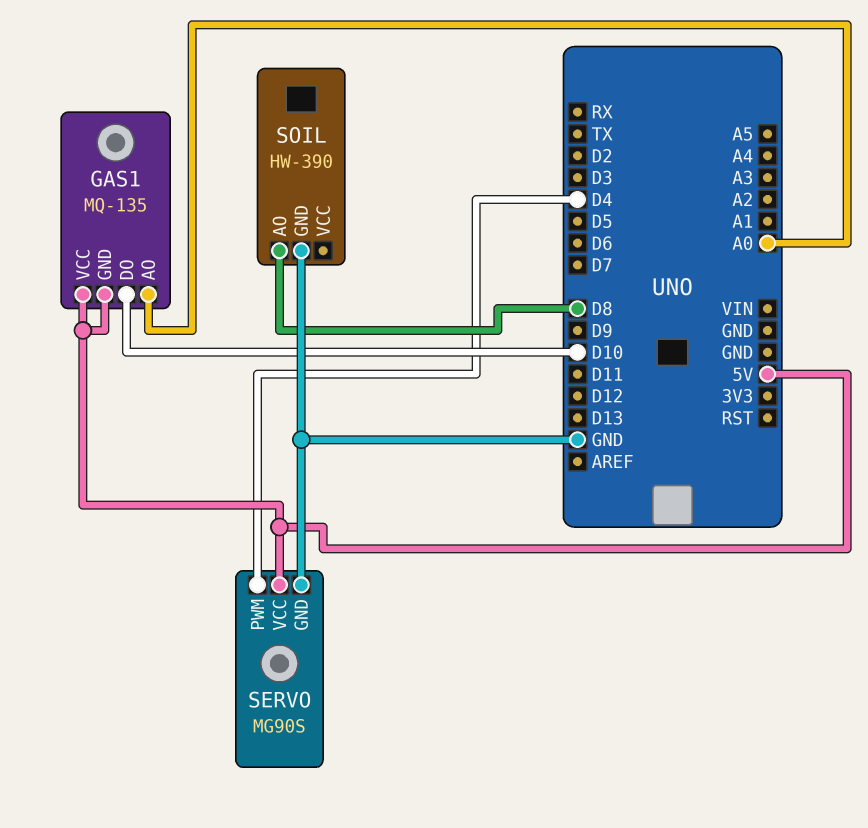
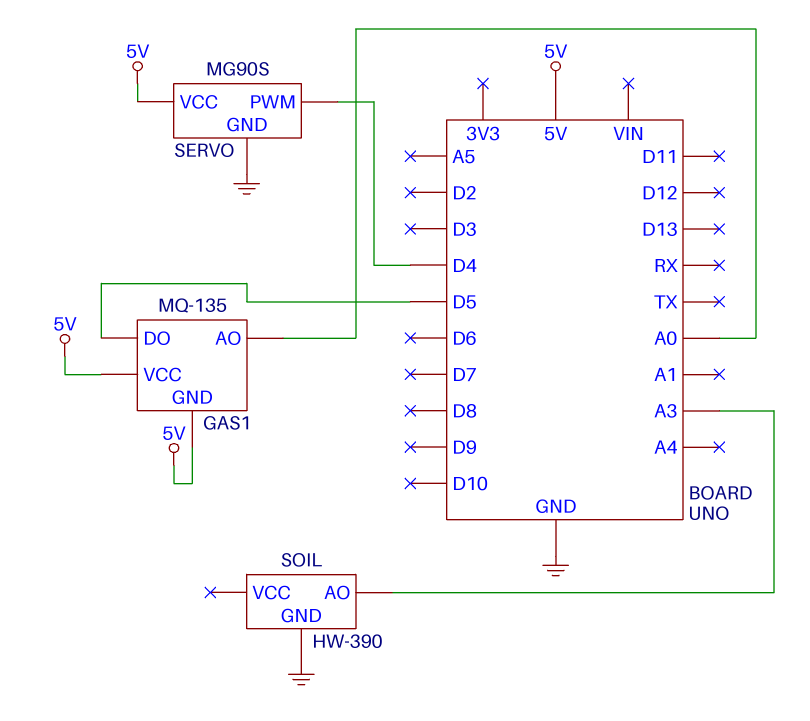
GAS1 pin DO: D10 -> D5
SOIL pin AO: D8 -> A3

